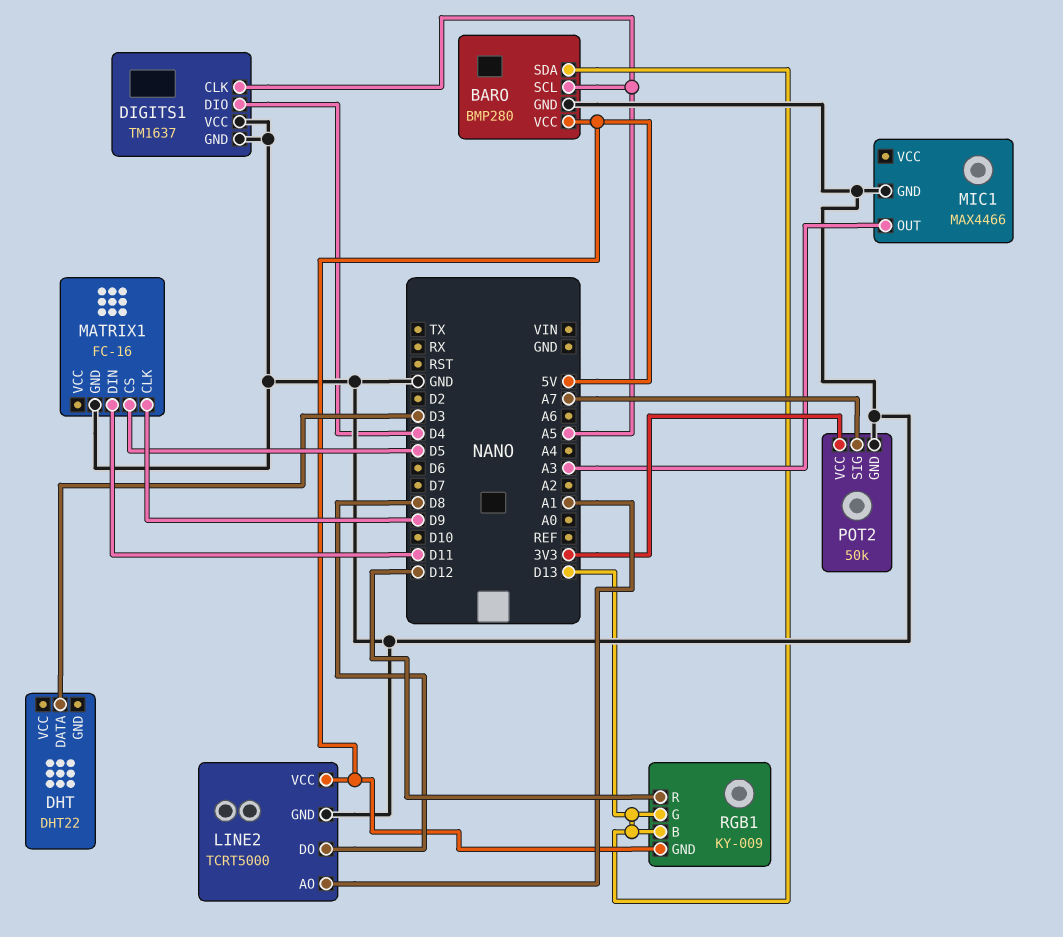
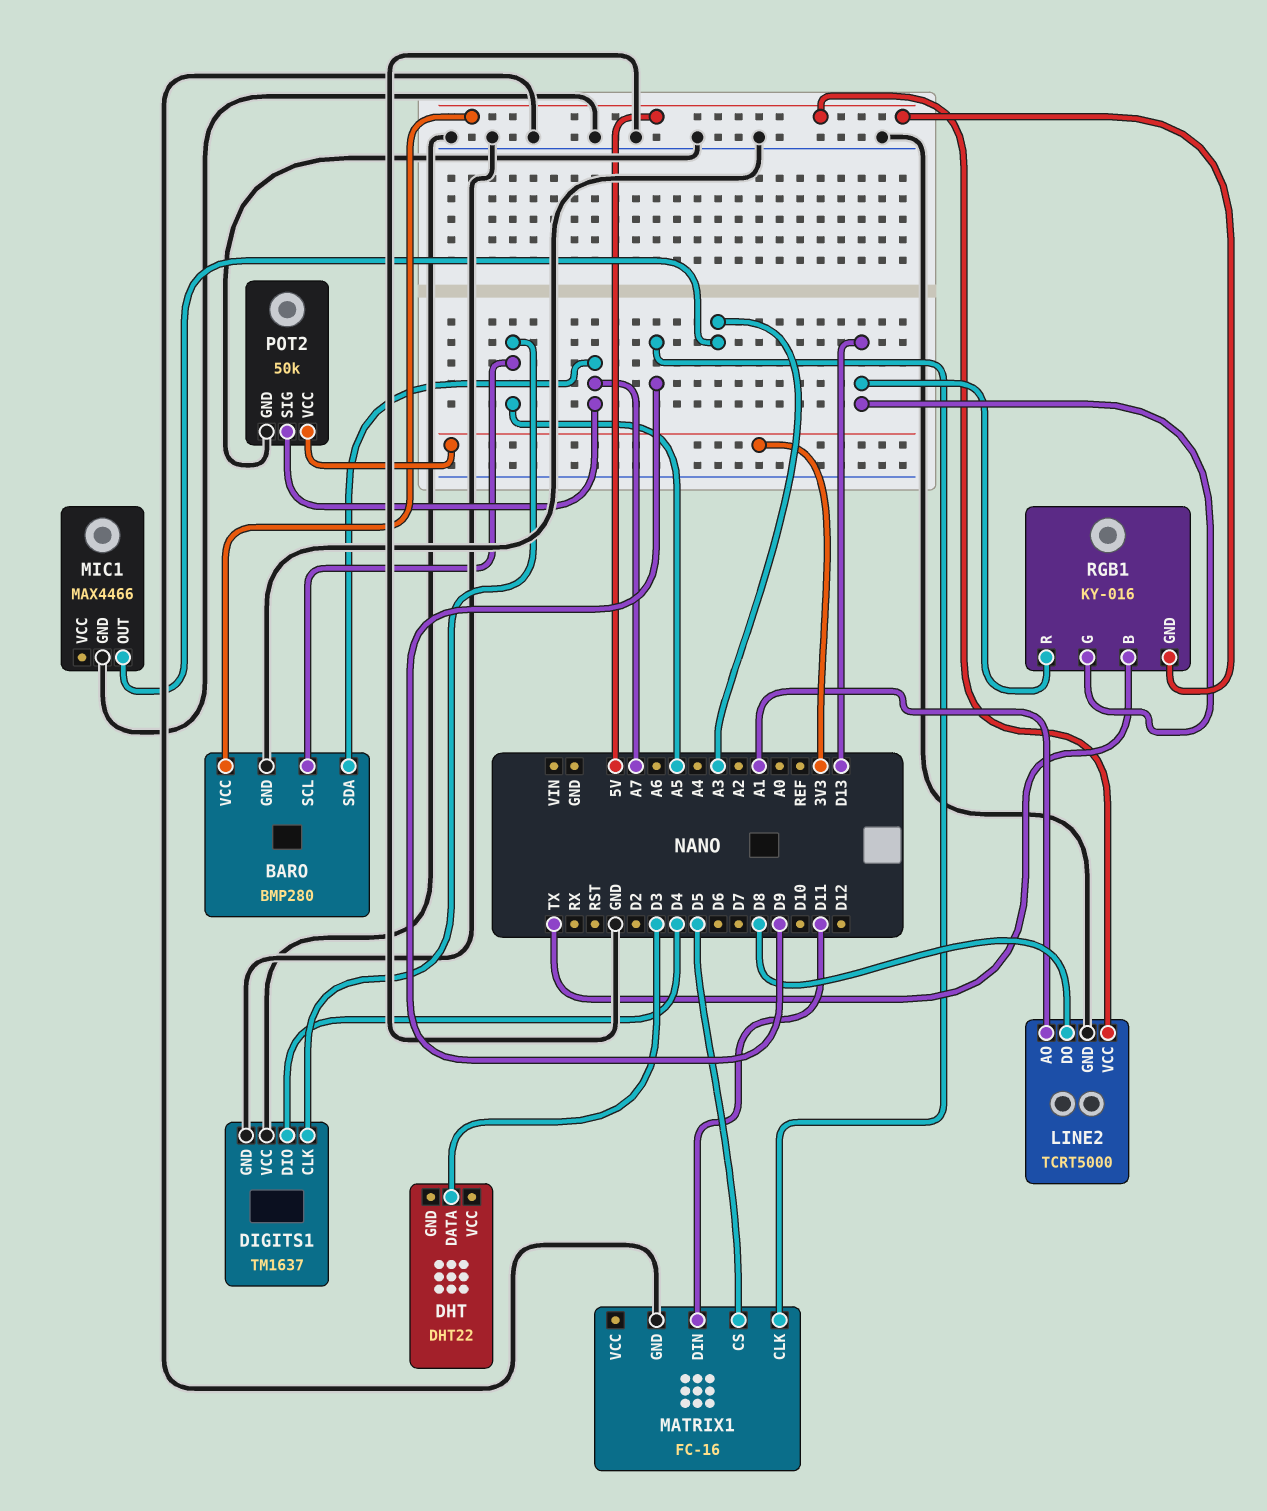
BARO pin SDA: D13 -> A7
RGB1: KY-009 -> KY-016
RGB1 pin B: D13 -> TX
RGB1 pin R: D12 -> D13

